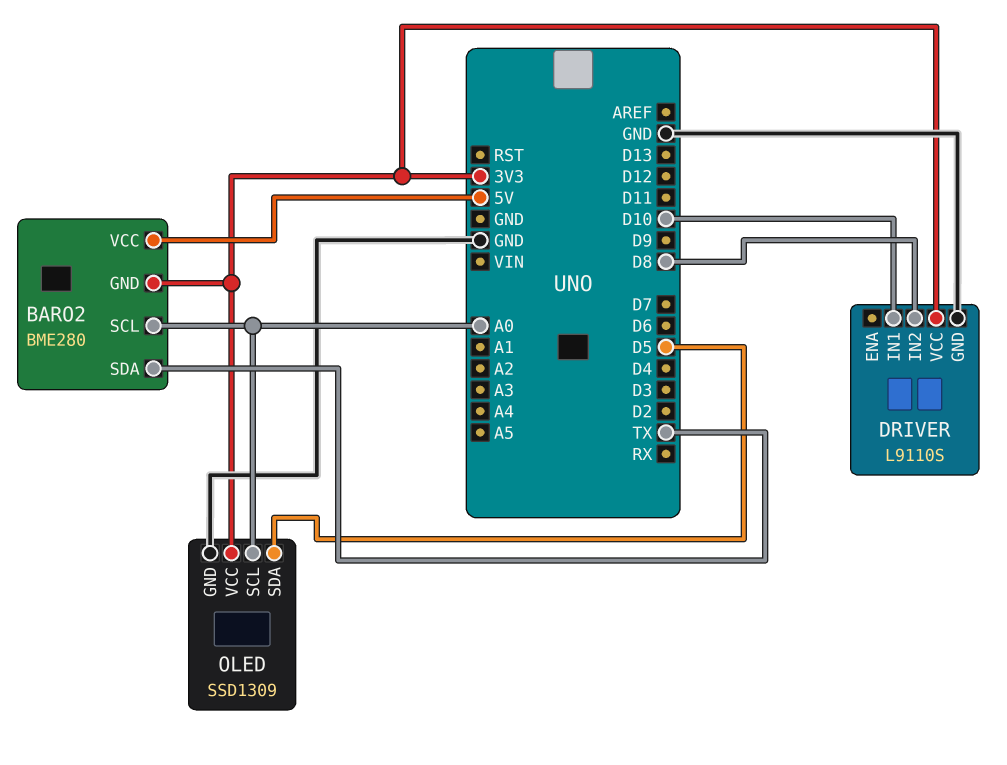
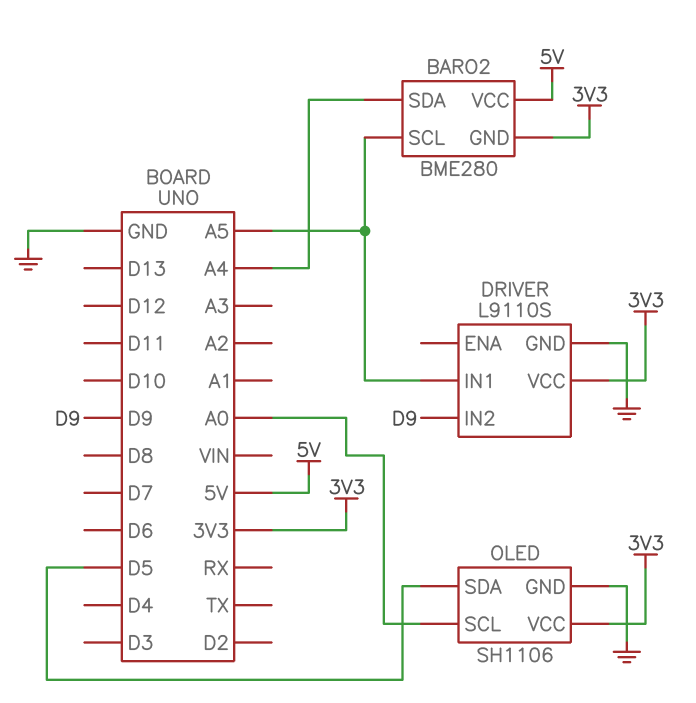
BARO2 pin SCL: A0 -> A5
BARO2 pin SDA: TX -> A4
DRIVER pin IN1: D10 -> A5
DRIVER pin IN2: D8 -> D9
OLED: SSD1309 -> SH1106

